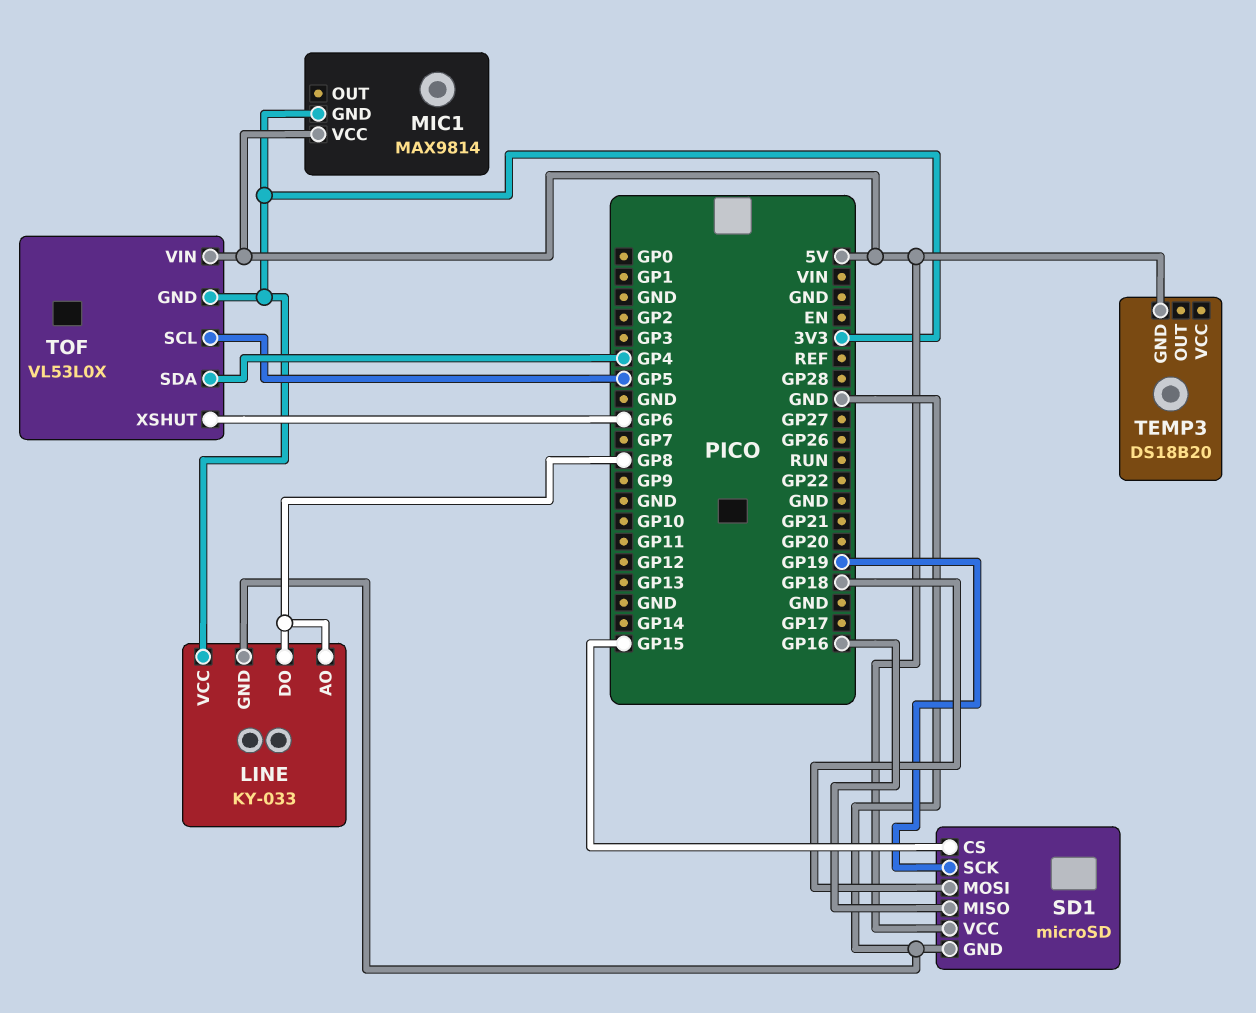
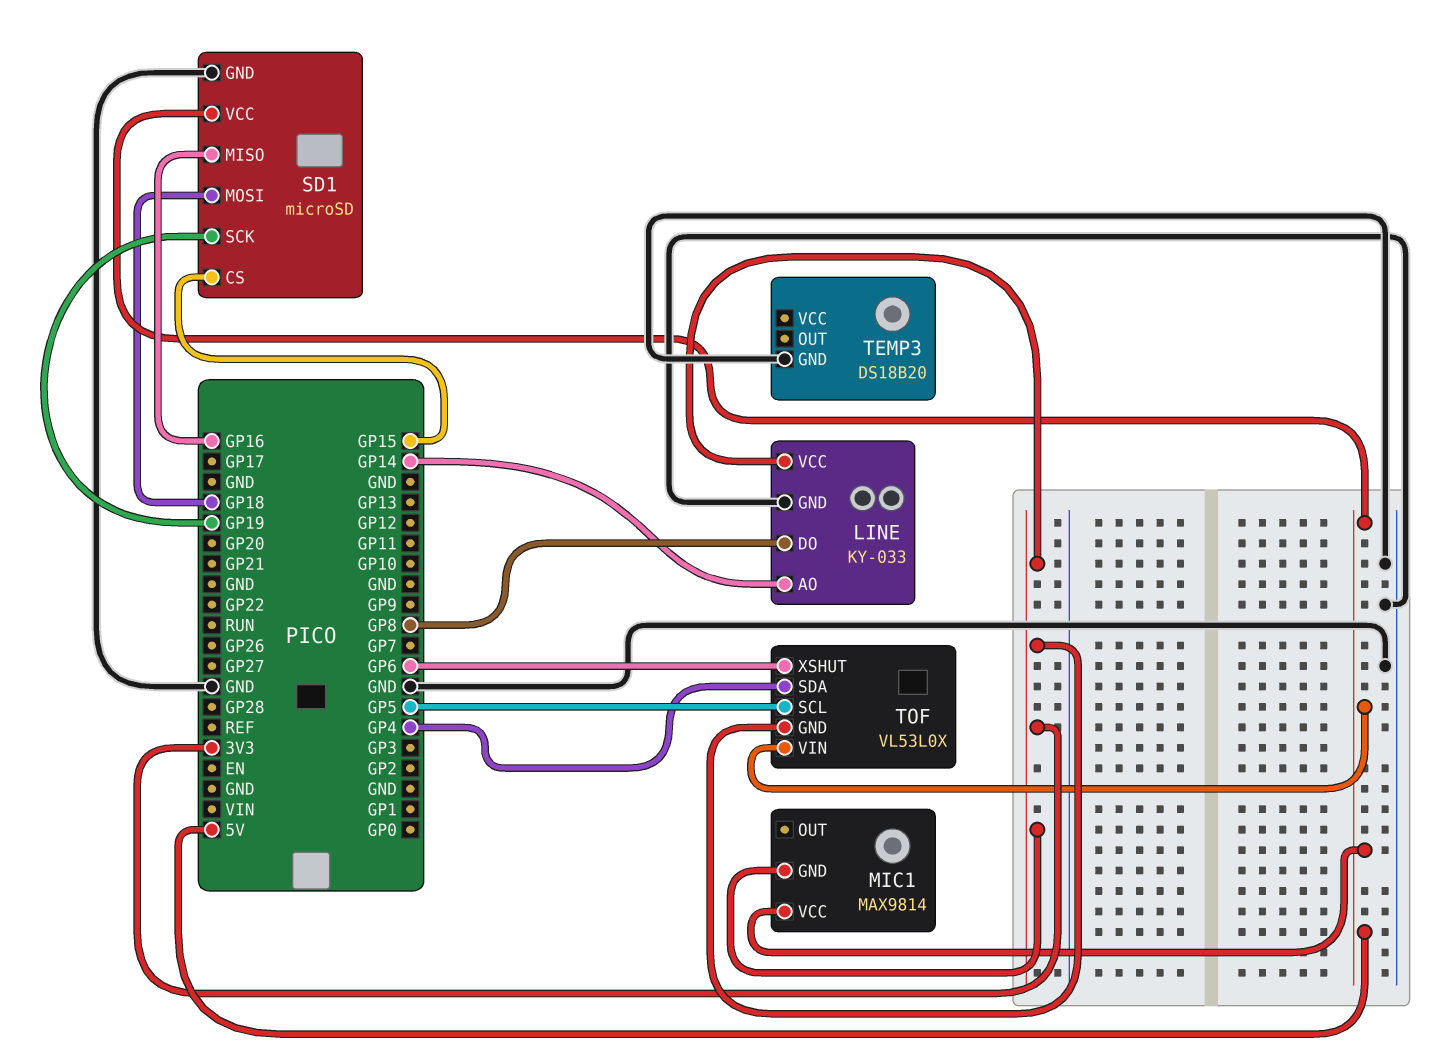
LINE pin AO: GP8 -> GP14
TEMP3 pin GND: 5V -> GND

